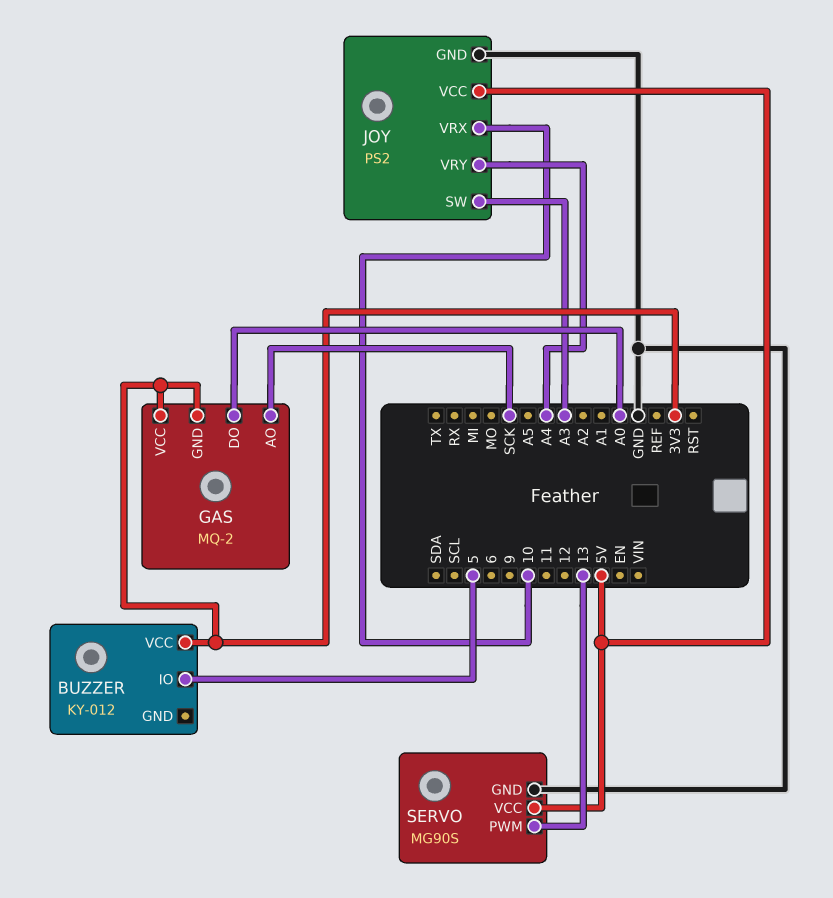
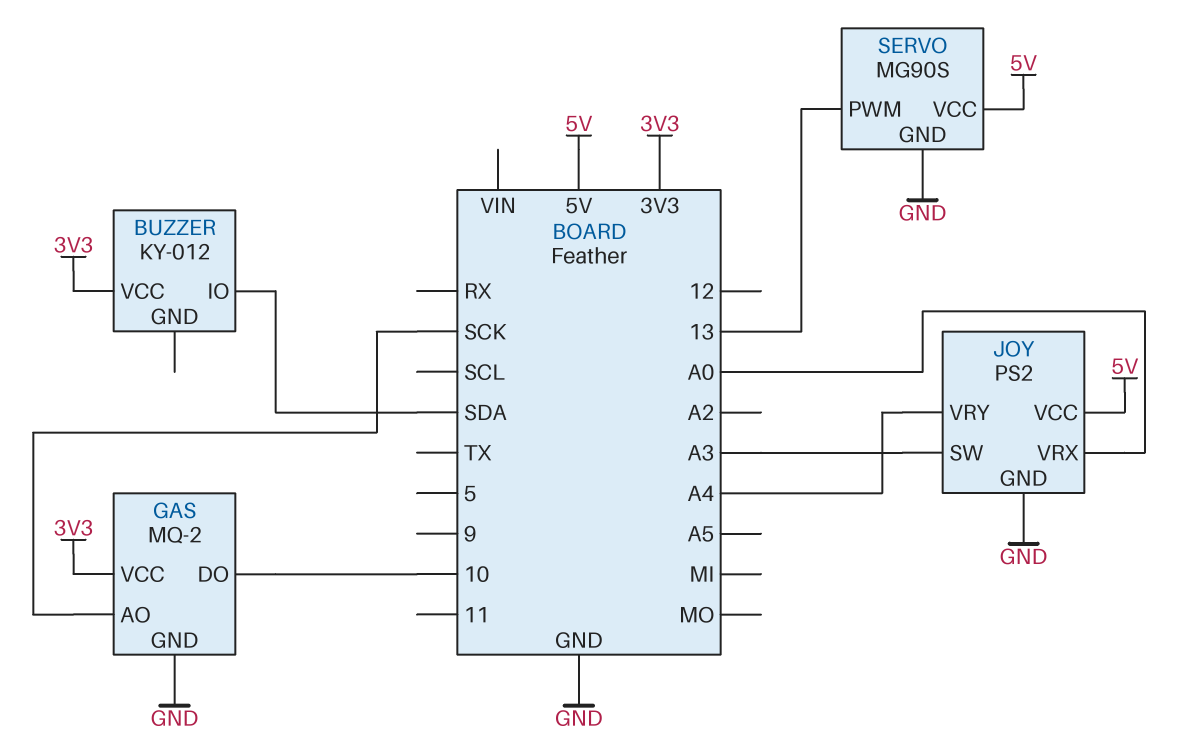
BUZZER pin IO: 5 -> SDA
GAS pin DO: A0 -> 10
GAS pin GND: 3V3 -> GND
JOY pin VRX: 10 -> A0

